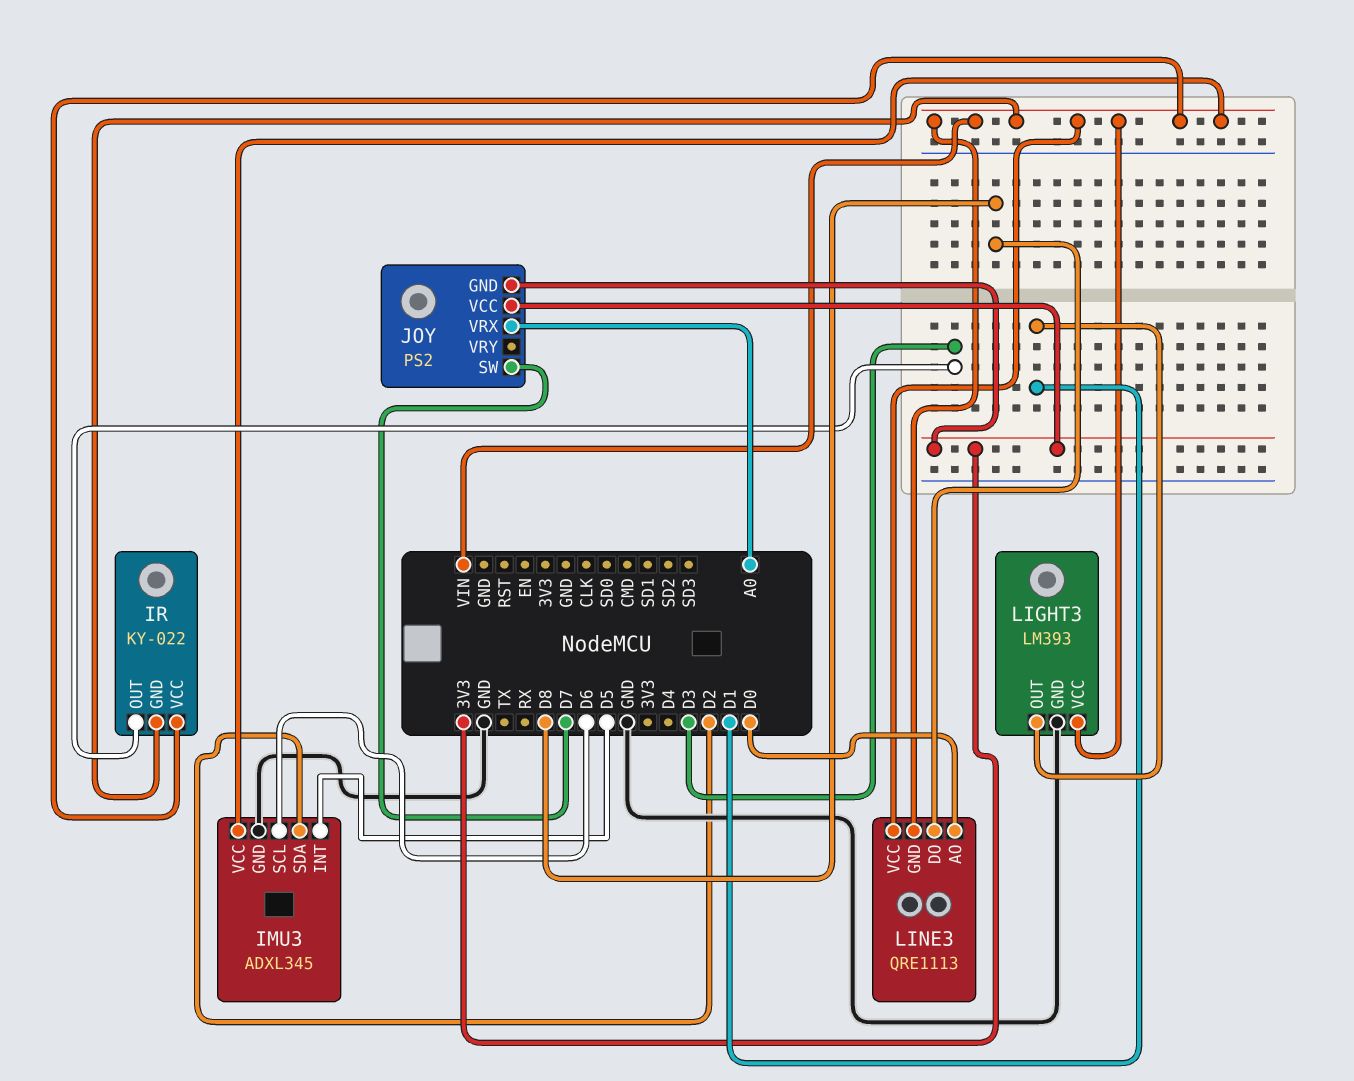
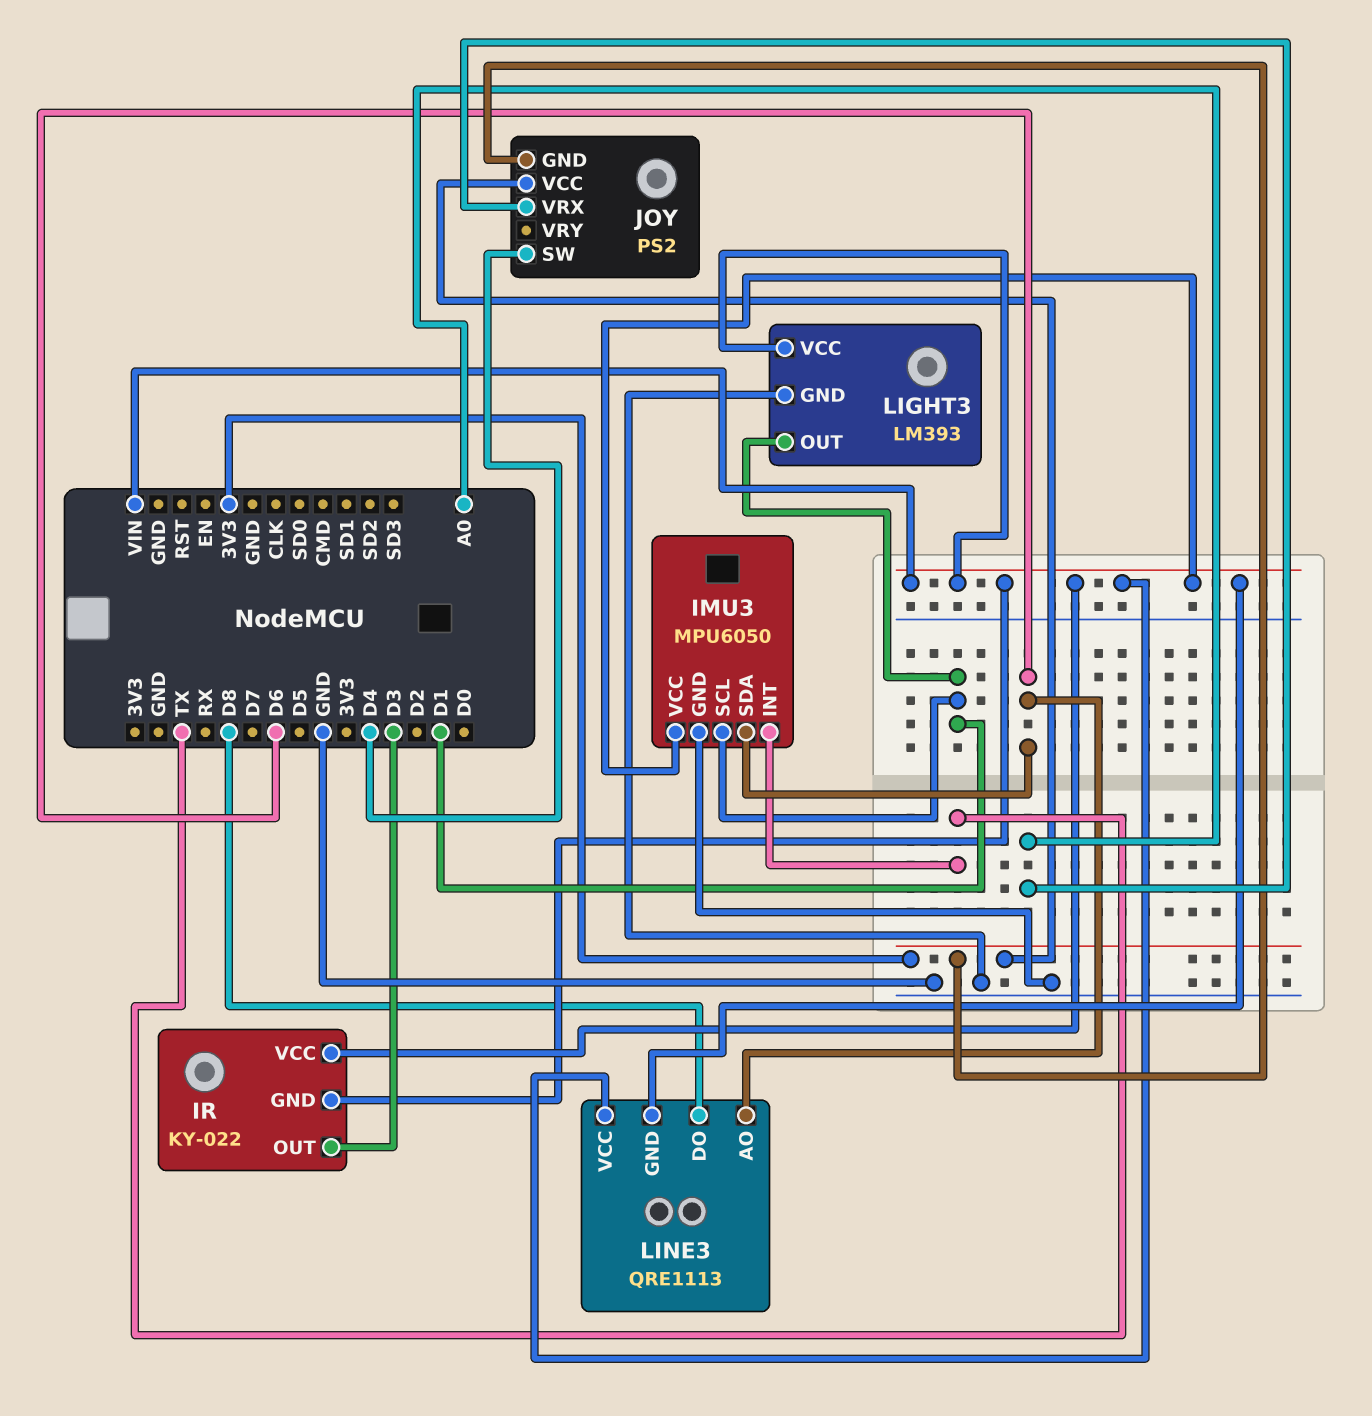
IMU3: ADXL345 -> MPU6050
IMU3 pin INT: D5 -> TX
IMU3 pin SCL: D6 -> D1
IMU3 pin SDA: D2 -> D6
JOY pin SW: D7 -> D4
LINE3 pin AO: D0 -> D6

